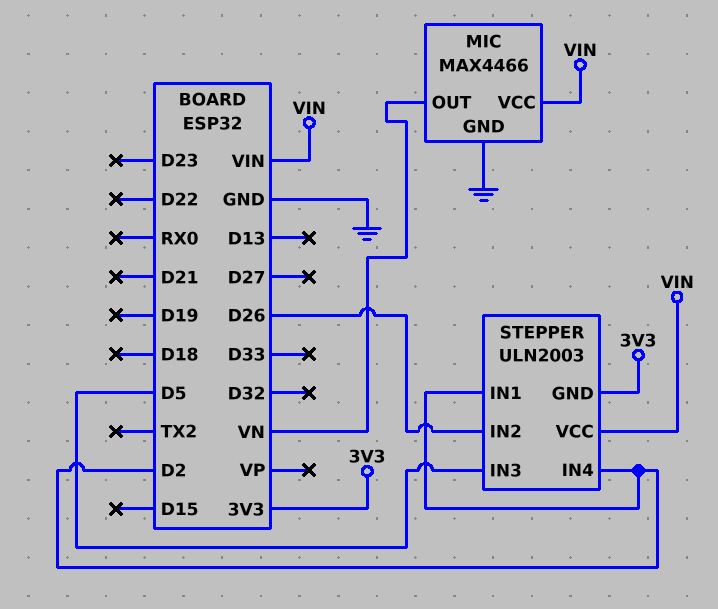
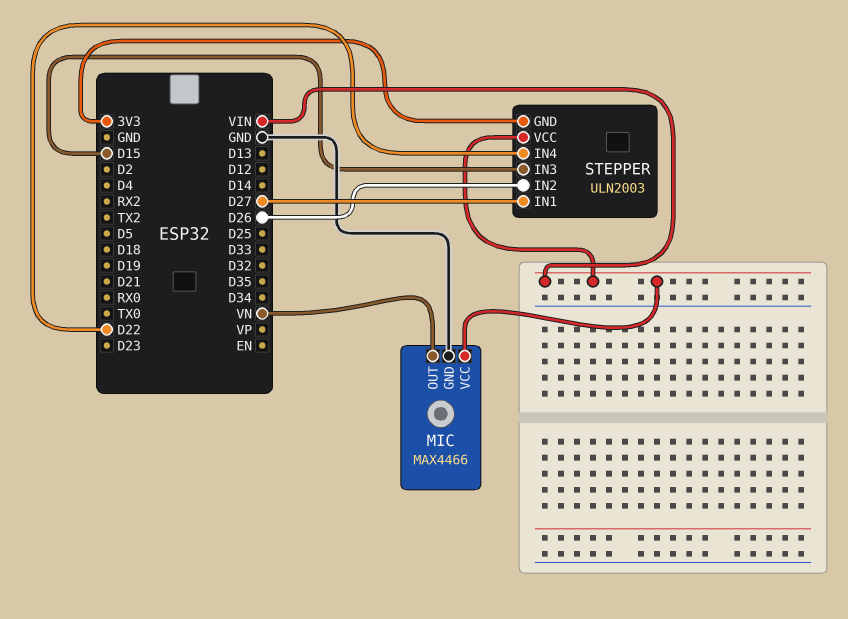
STEPPER pin IN1: D2 -> D27
STEPPER pin IN3: D5 -> D15
STEPPER pin IN4: D2 -> D22

